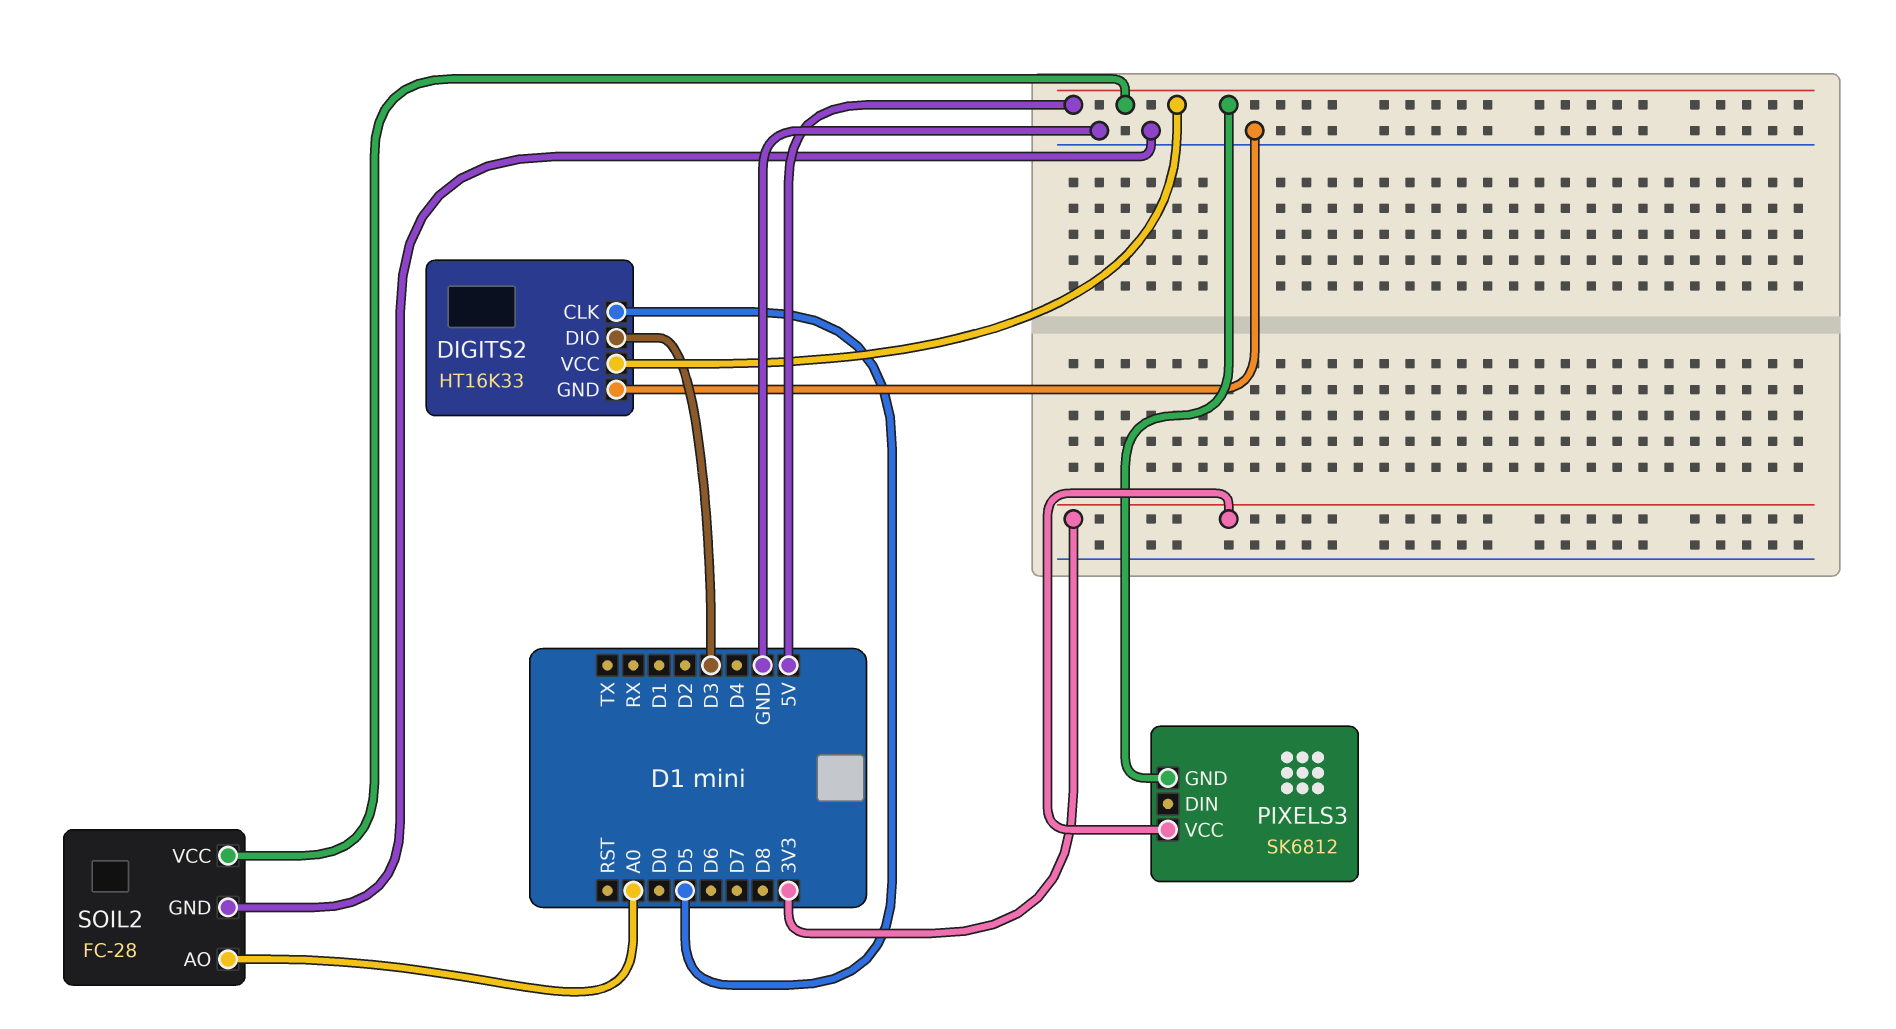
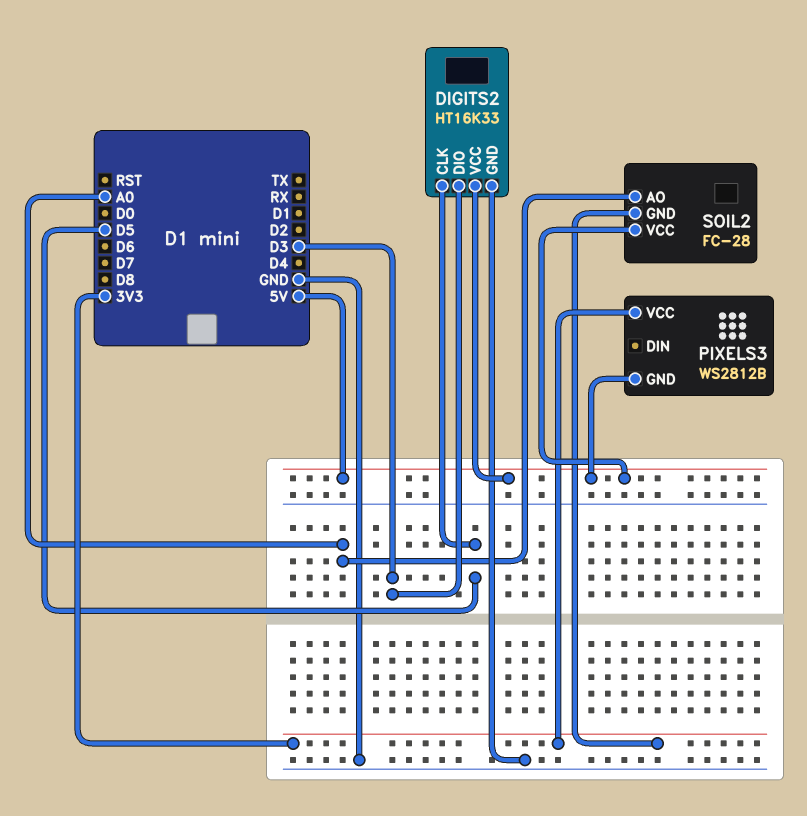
PIXELS3: SK6812 -> WS2812B
SOIL2 pin GND: GND -> 3V3

